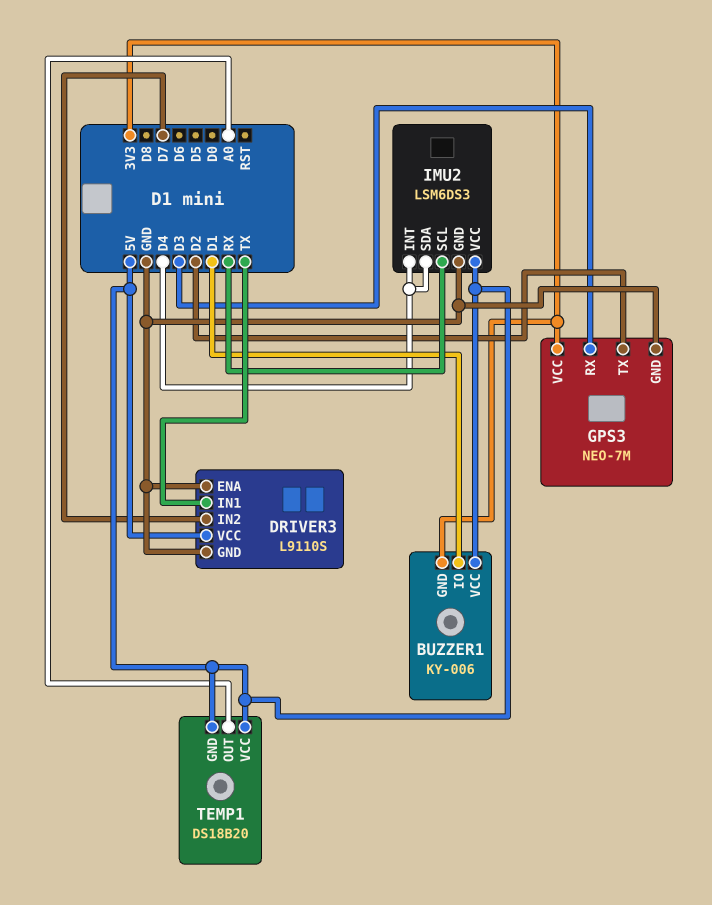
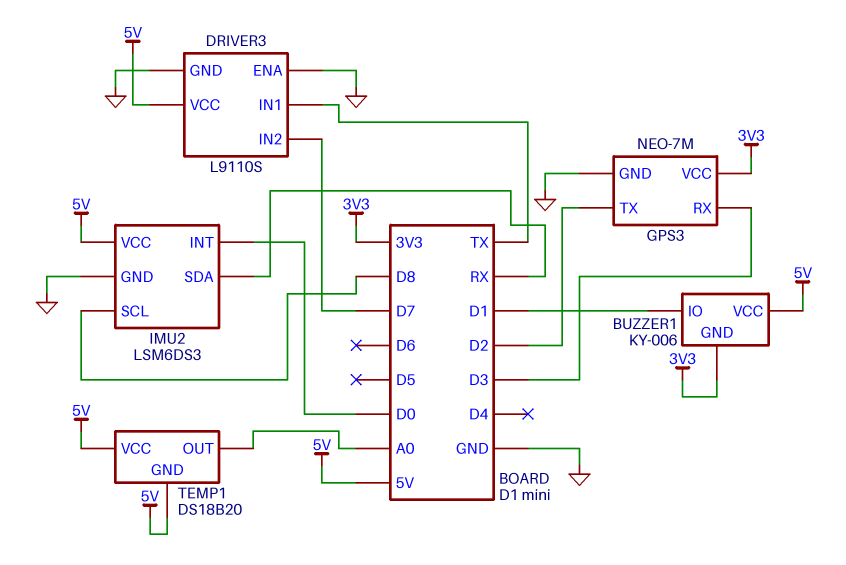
IMU2 pin INT: D4 -> D0
IMU2 pin SCL: RX -> D8
IMU2 pin SDA: D4 -> RX

